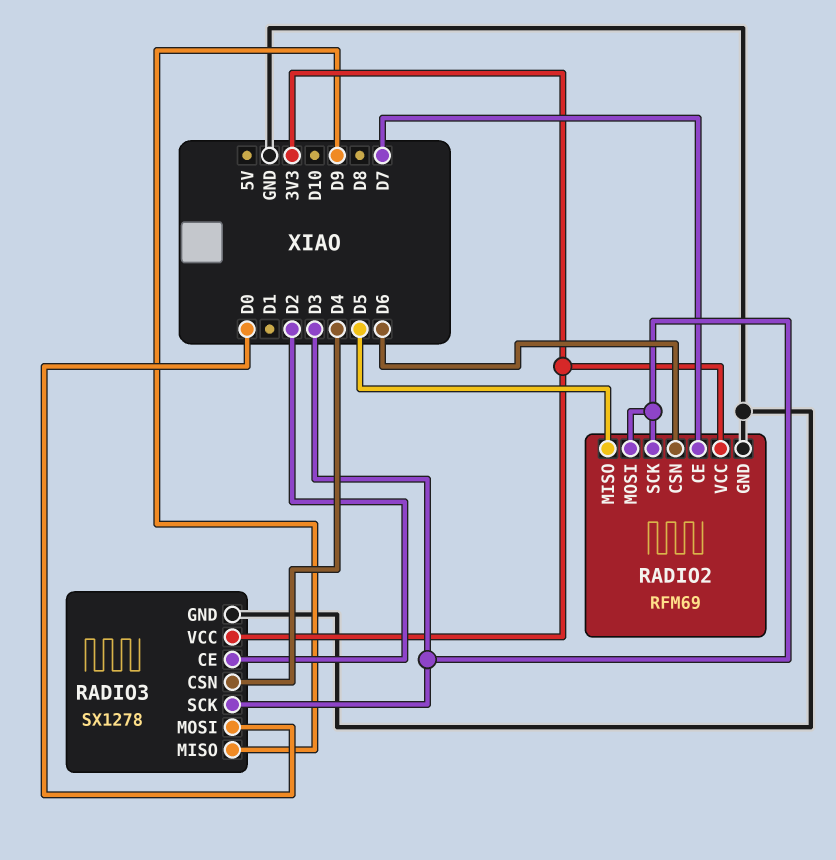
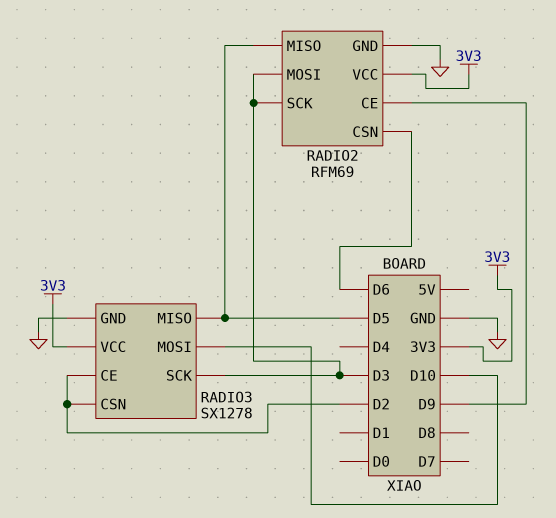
RADIO2 pin CE: D7 -> D9
RADIO3 pin CSN: D4 -> D2
RADIO3 pin MISO: D9 -> D5
RADIO3 pin MOSI: D0 -> D10

